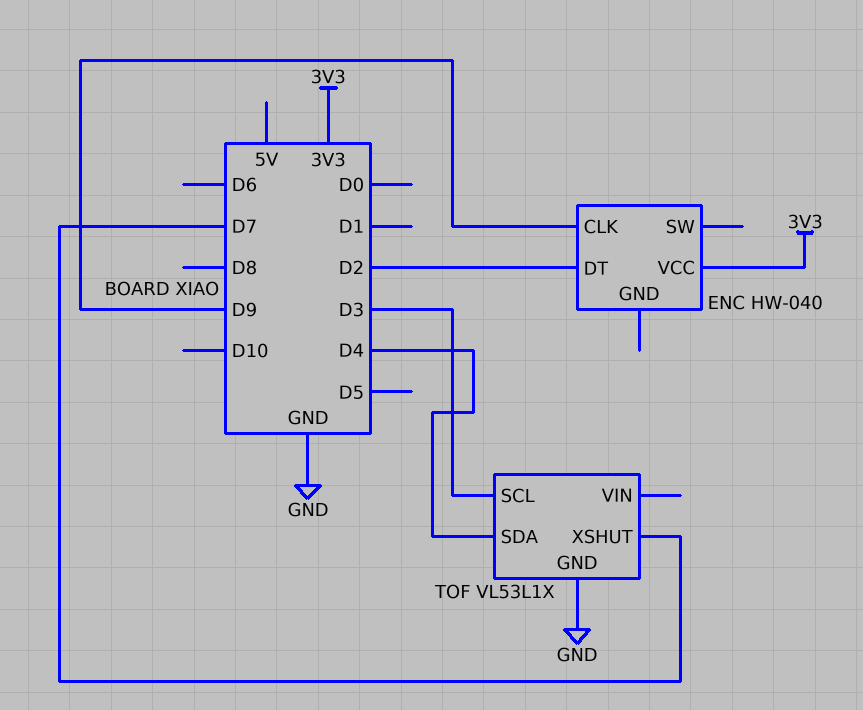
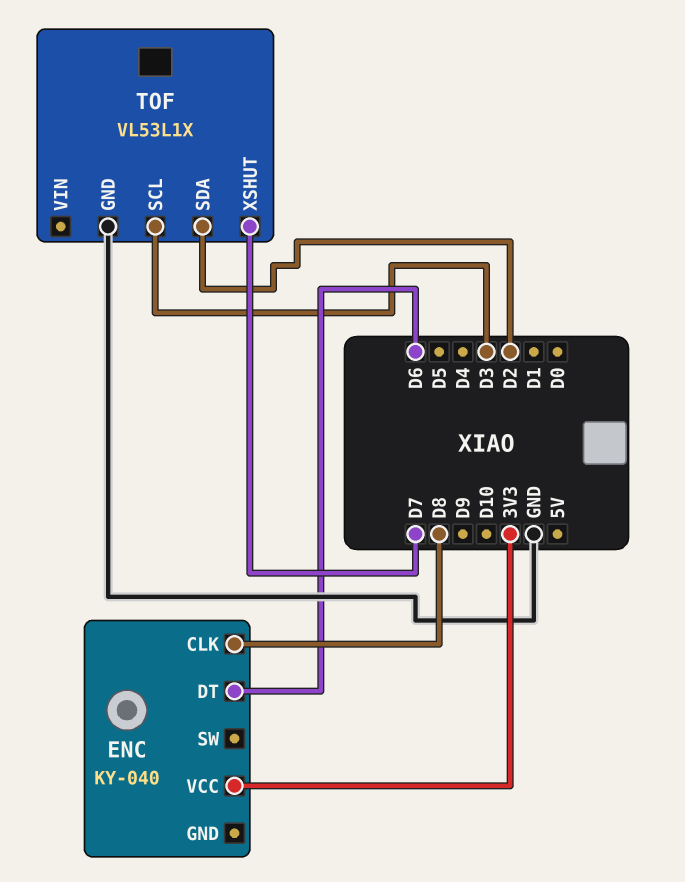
ENC: HW-040 -> KY-040
ENC pin CLK: D9 -> D8
ENC pin DT: D2 -> D6
TOF pin SDA: D4 -> D2

